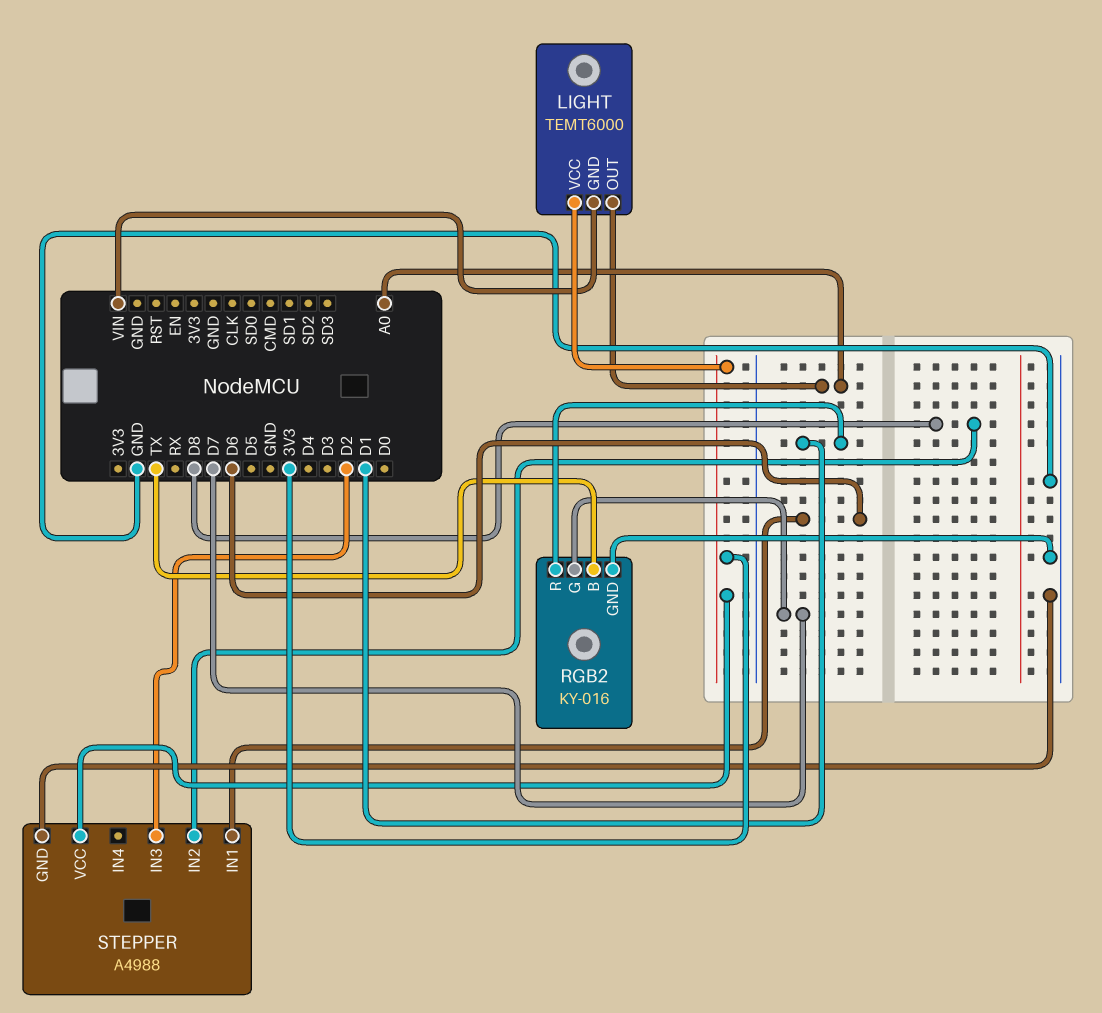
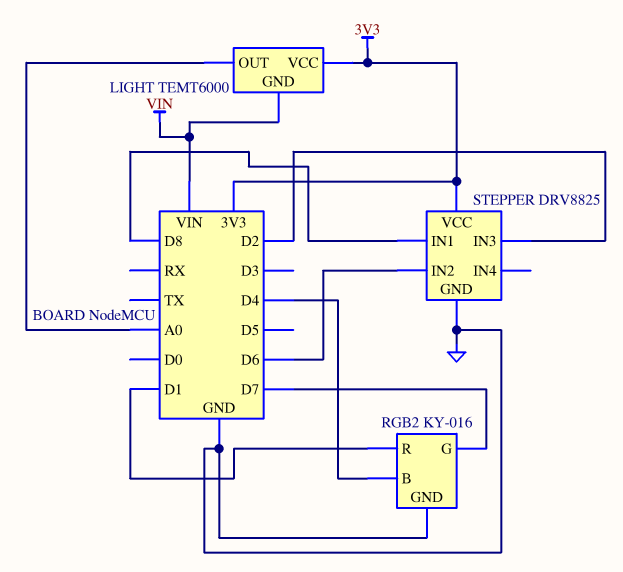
RGB2 pin B: TX -> D4
STEPPER: A4988 -> DRV8825
STEPPER pin IN1: D6 -> D8
STEPPER pin IN2: D8 -> D6

